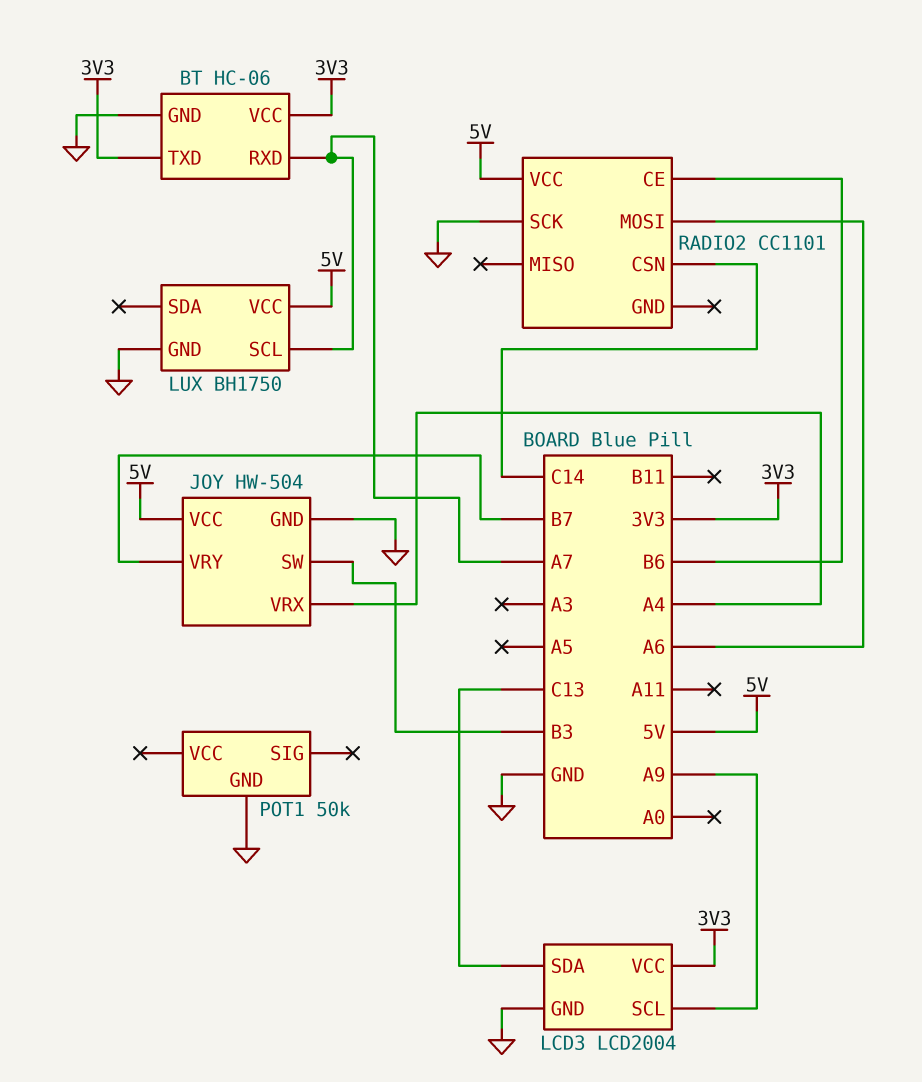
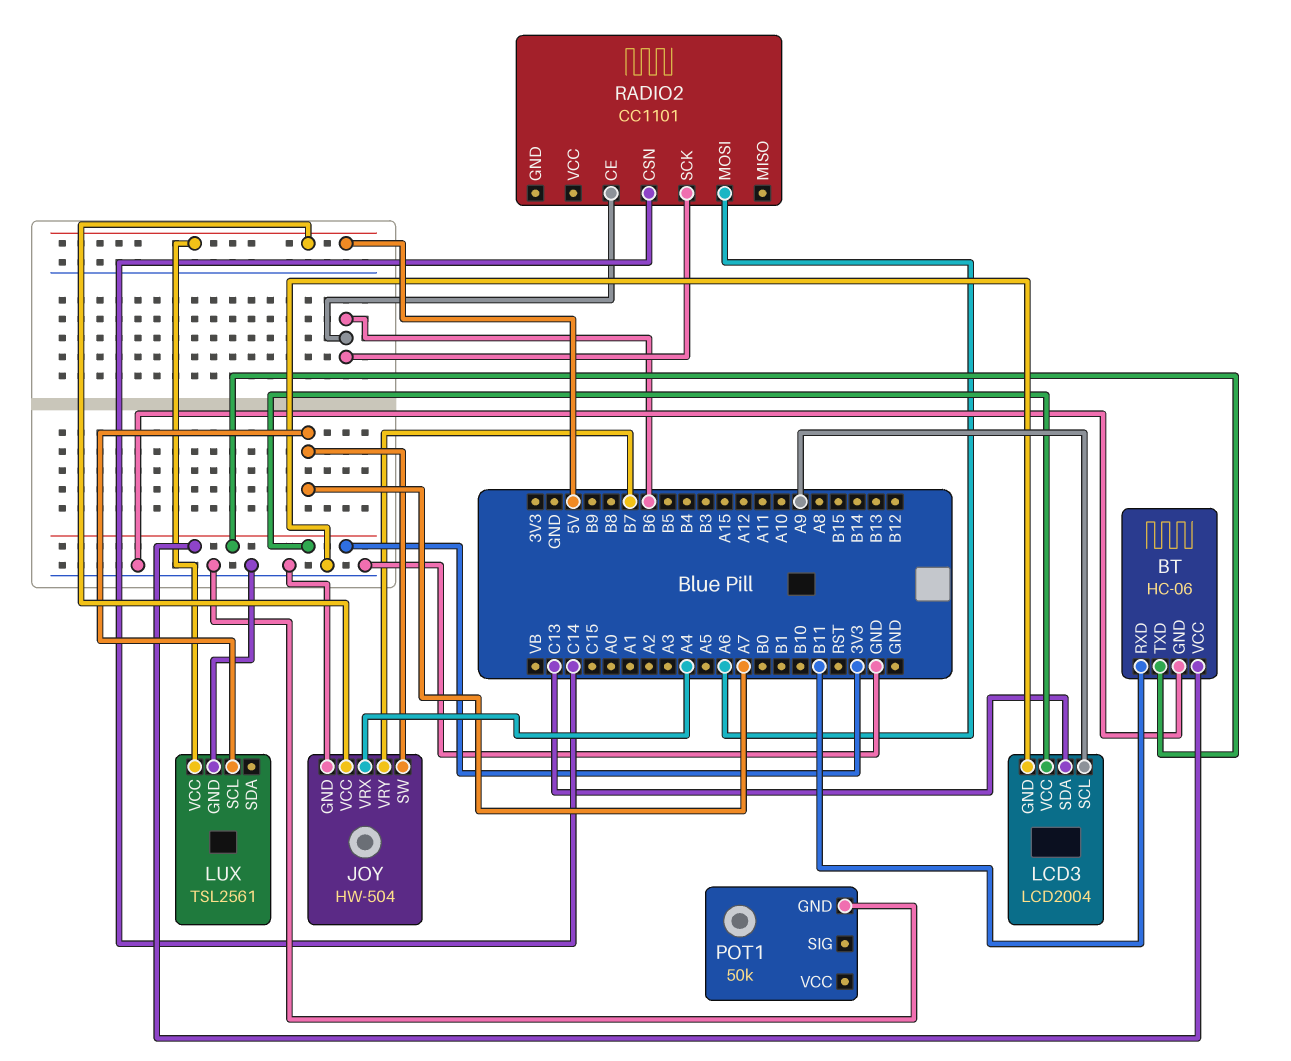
BT pin RXD: A7 -> B11
JOY pin SW: B3 -> A7
LUX: BH1750 -> TSL2561
RADIO2 pin SCK: GND -> B6
RADIO2 pin VCC: 5V -> none

